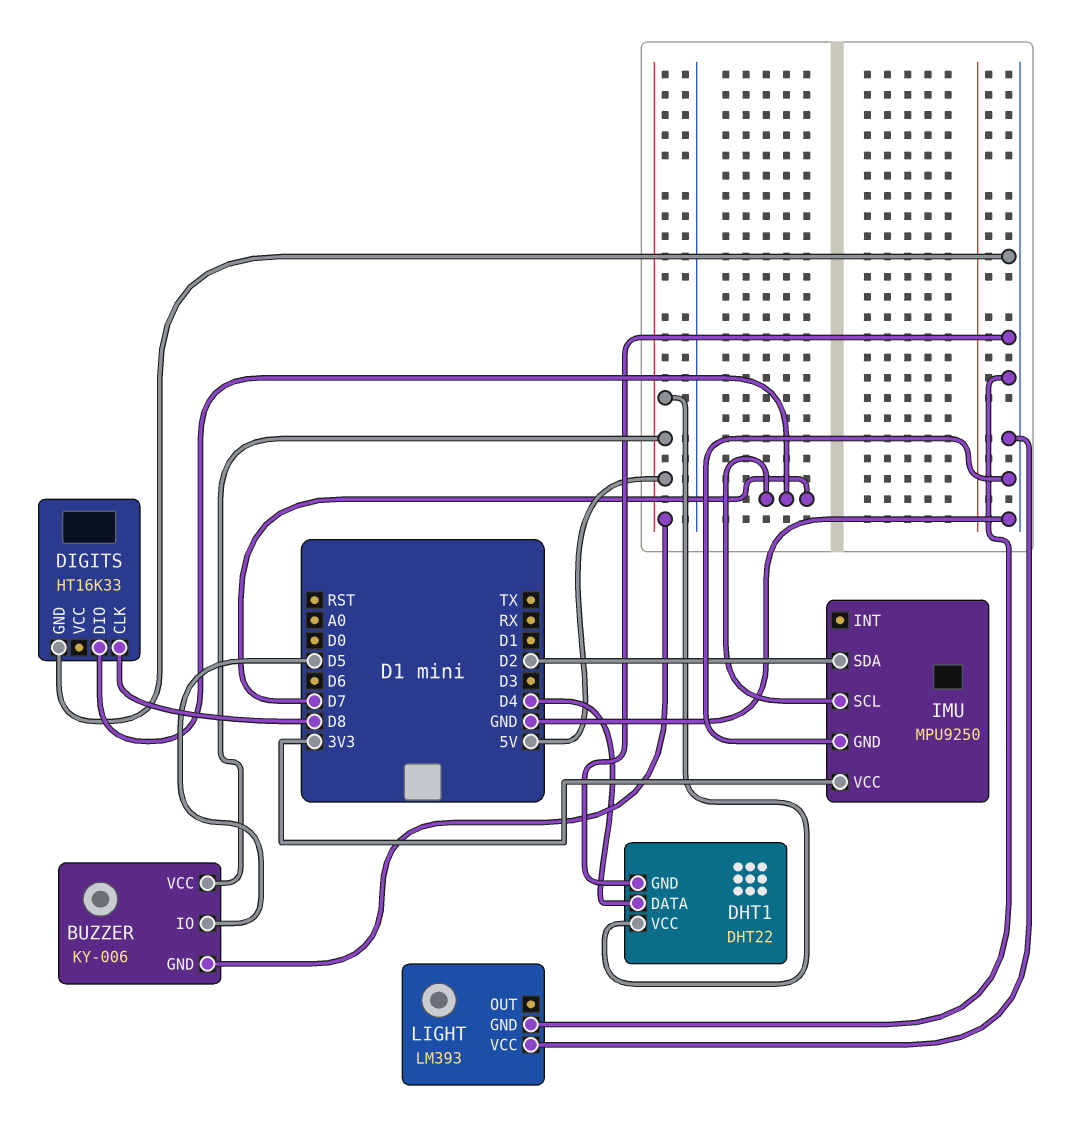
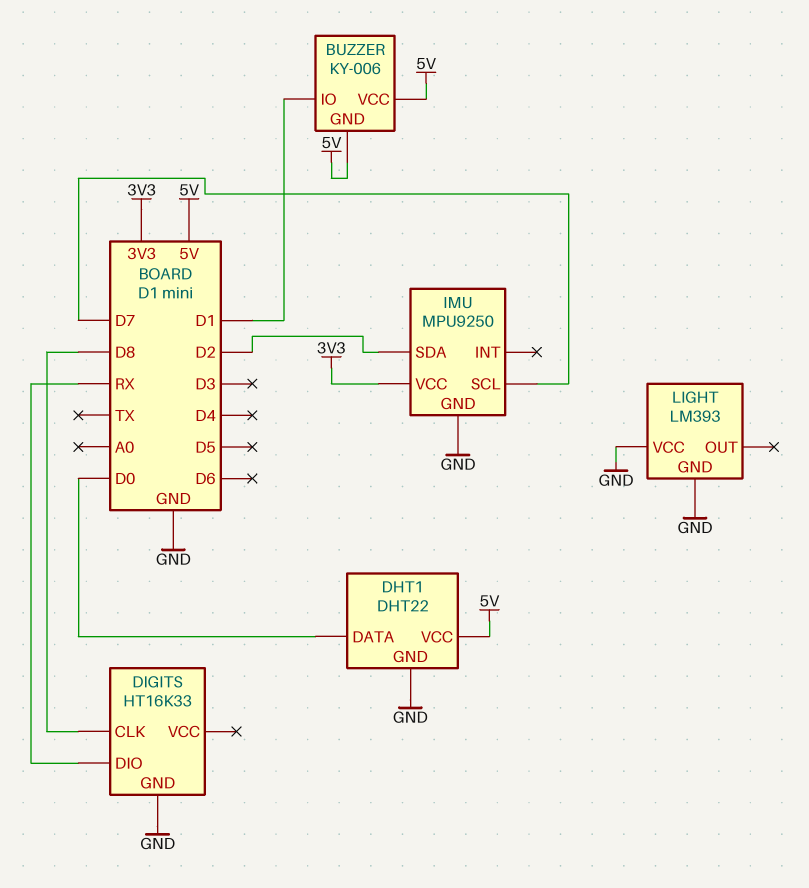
BUZZER pin IO: D5 -> D1
DHT1 pin DATA: D4 -> D0
DIGITS pin DIO: D7 -> RX

